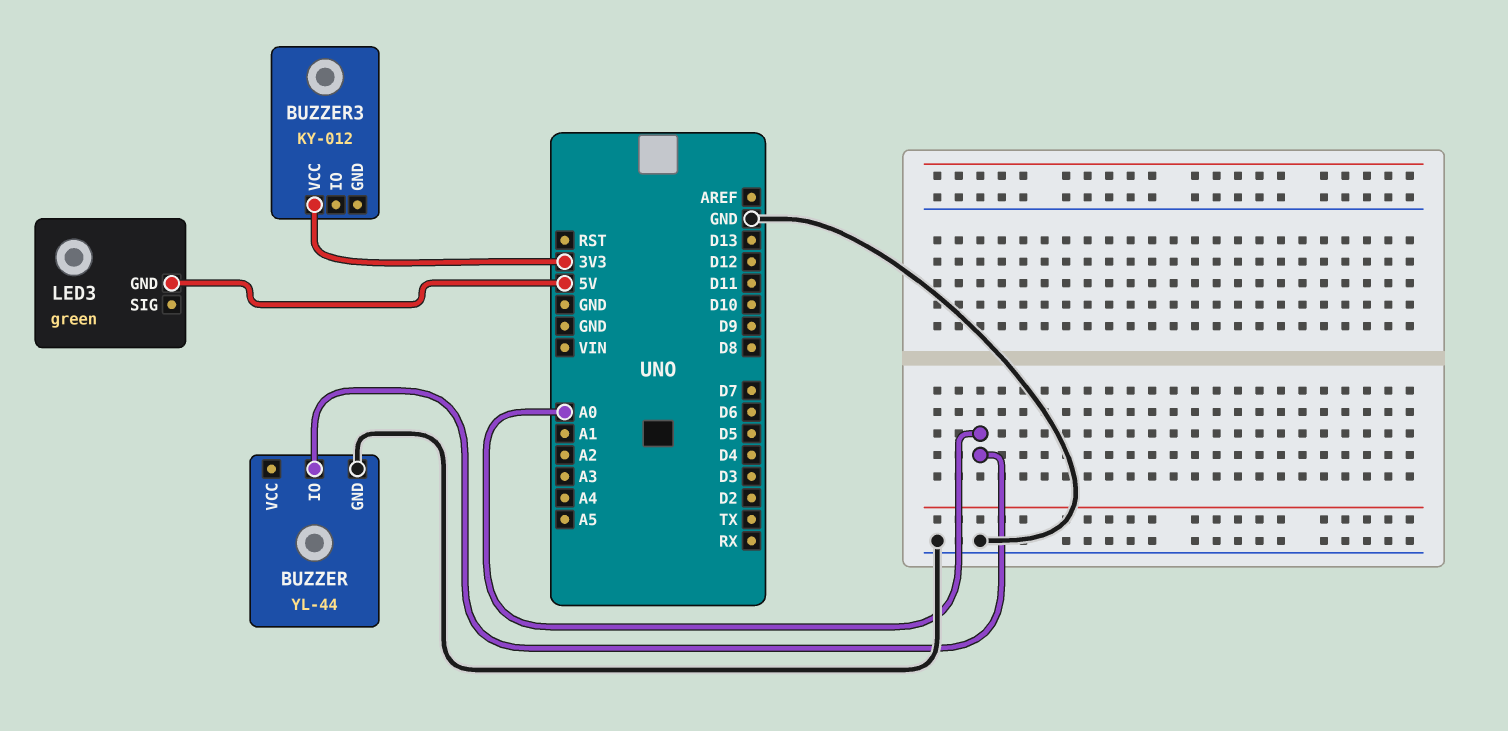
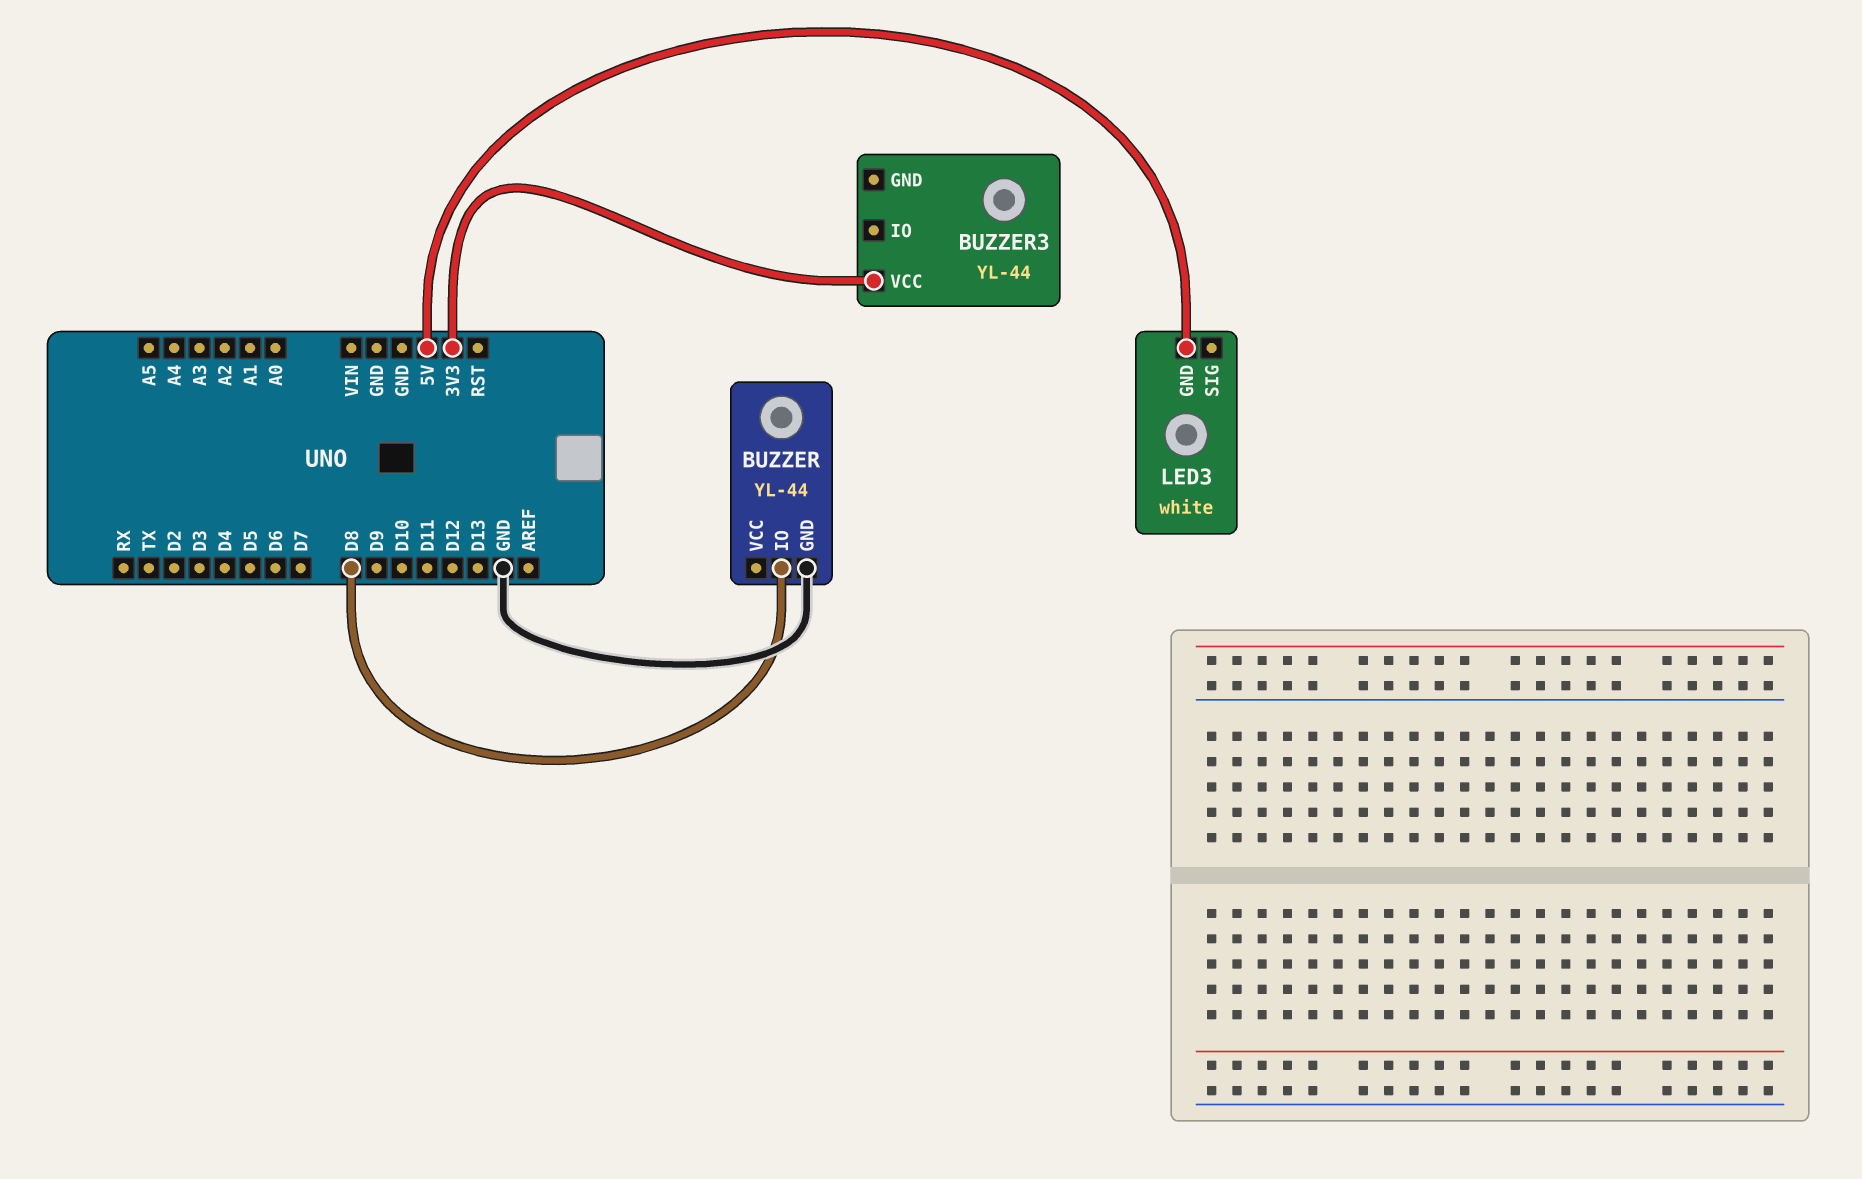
BUZZER pin IO: A0 -> D8
BUZZER3: KY-012 -> YL-44
LED3: green -> white

